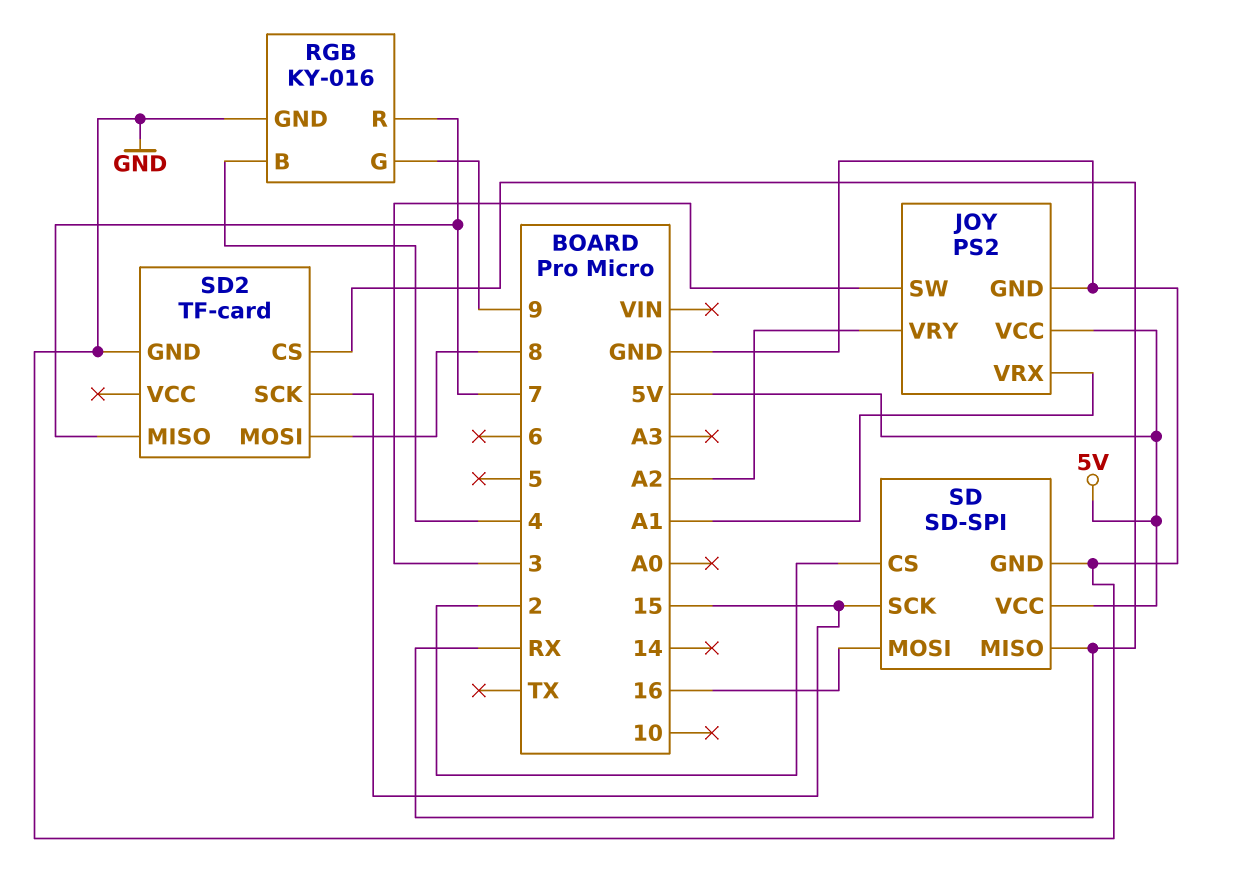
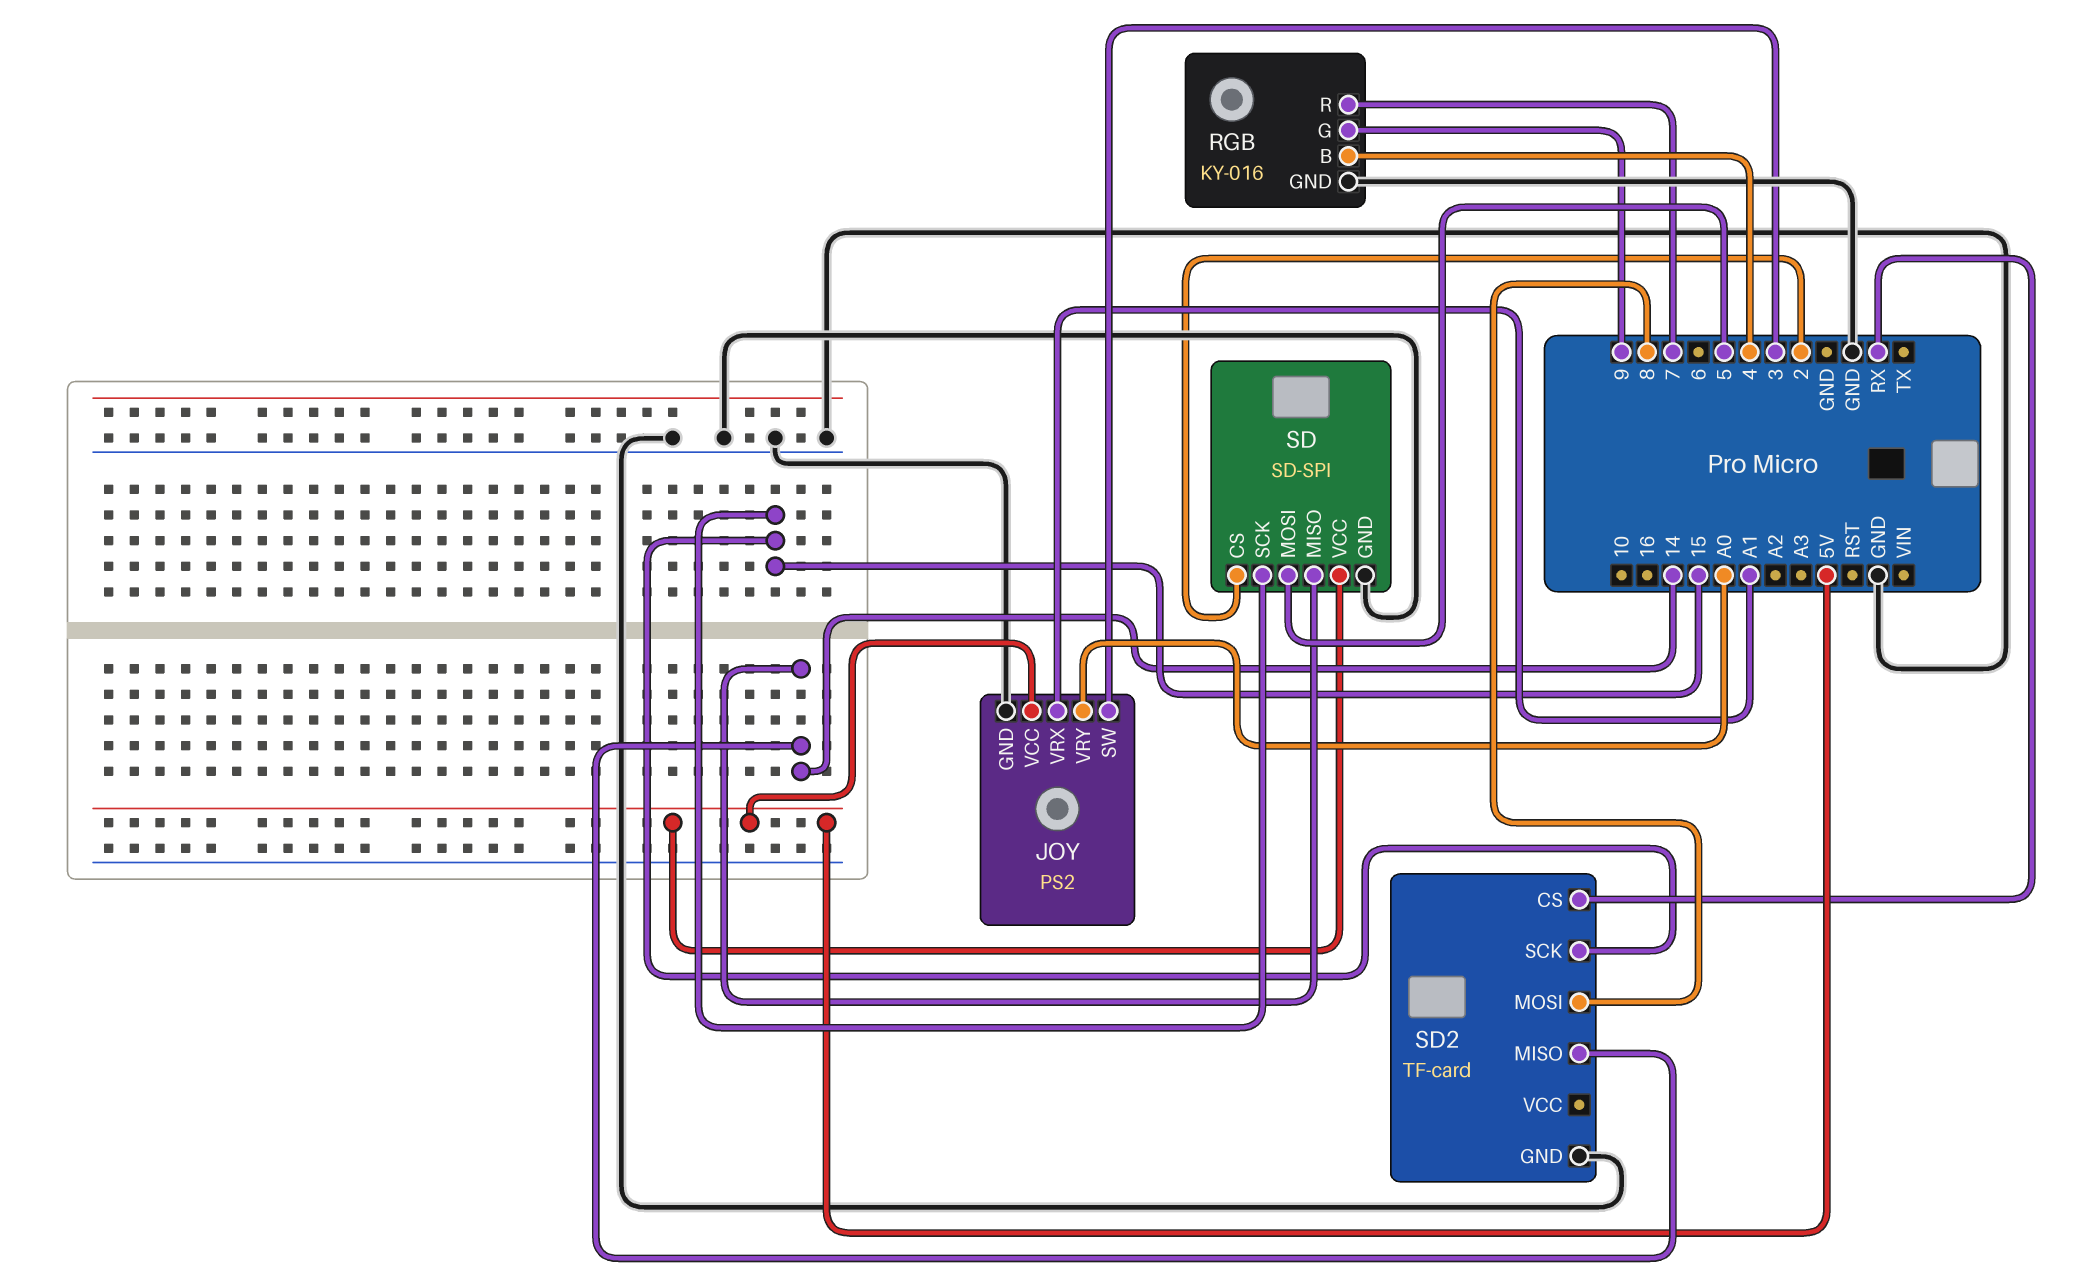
JOY pin VRY: A2 -> A0
SD pin MISO: RX -> 14
SD pin MOSI: 16 -> 5
SD2 pin MISO: 7 -> 14

